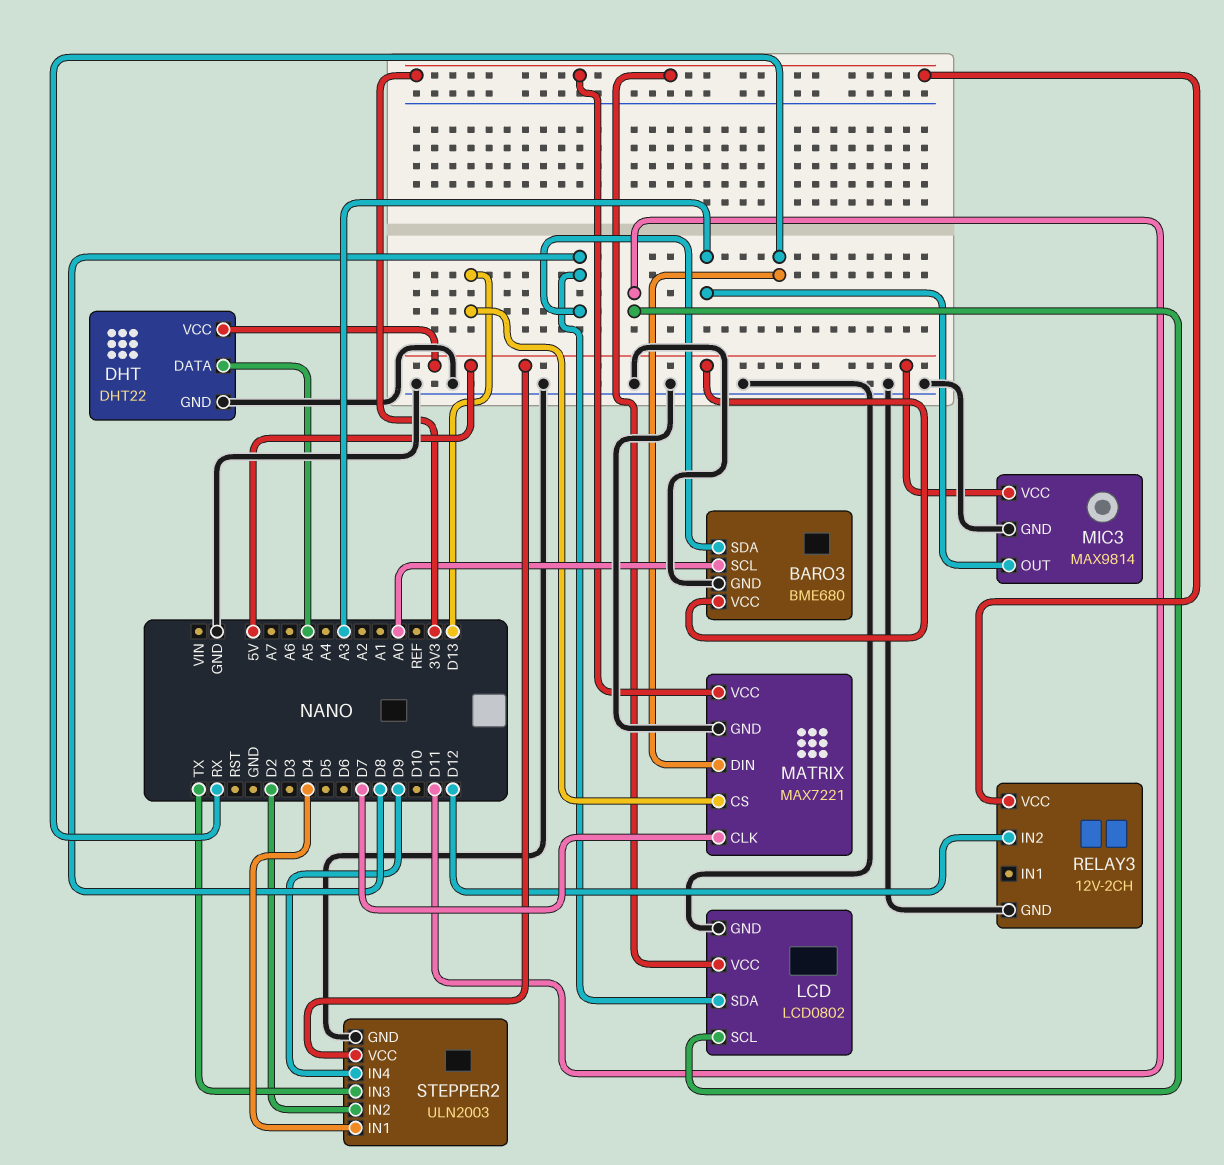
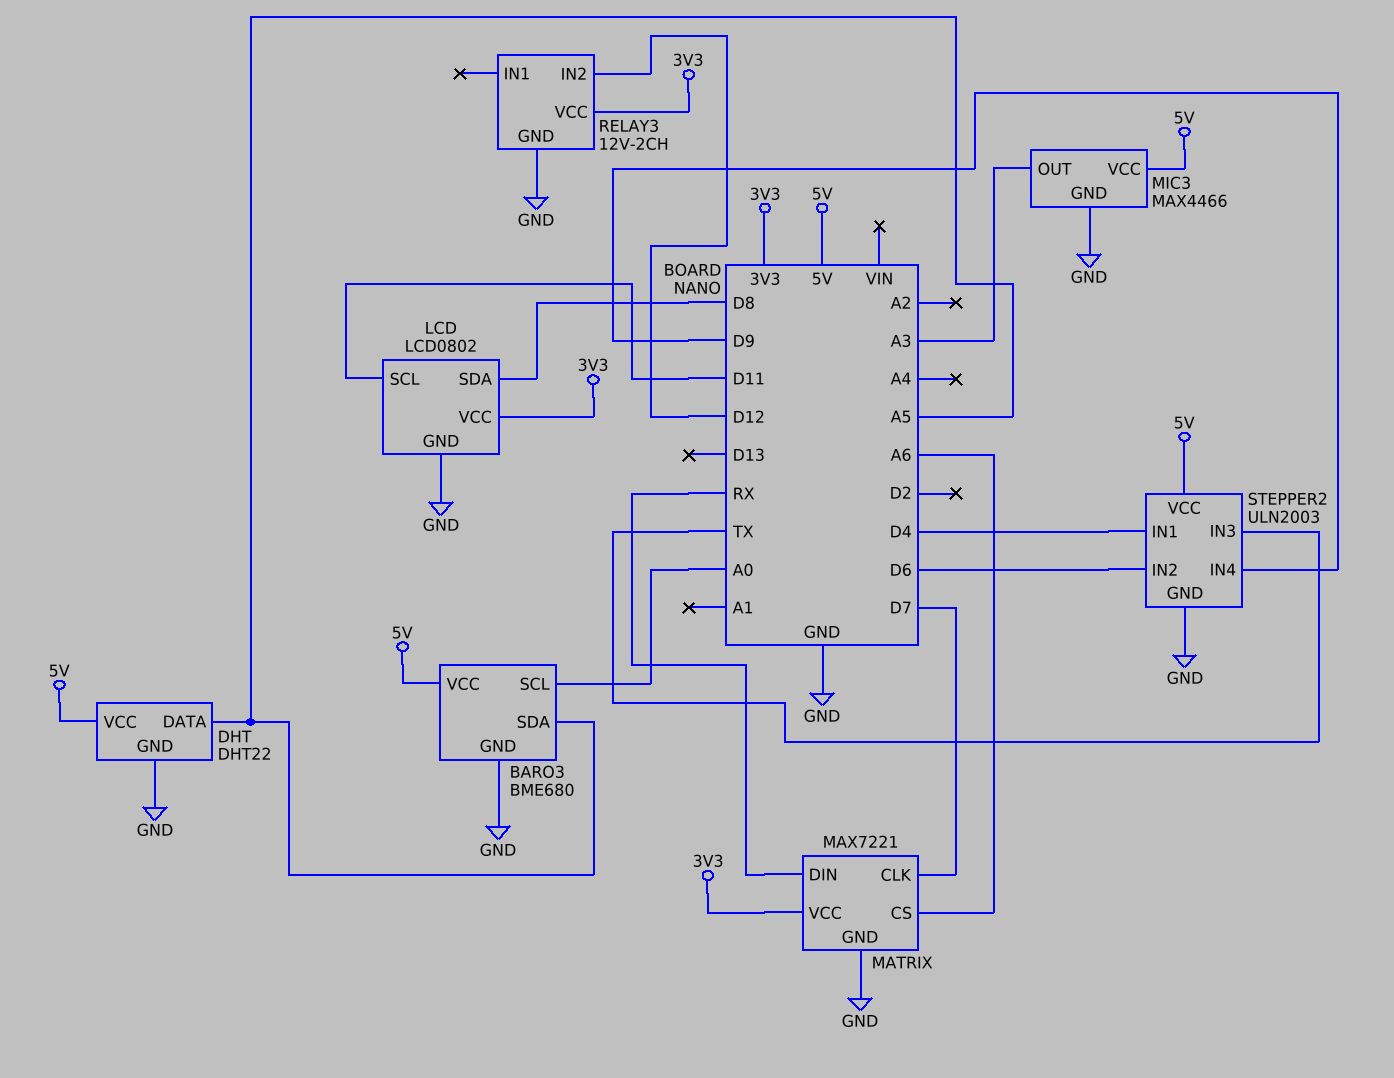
BARO3 pin SDA: D8 -> A5
MATRIX pin CS: D13 -> A6
MIC3: MAX9814 -> MAX4466
STEPPER2 pin IN2: D2 -> D6

